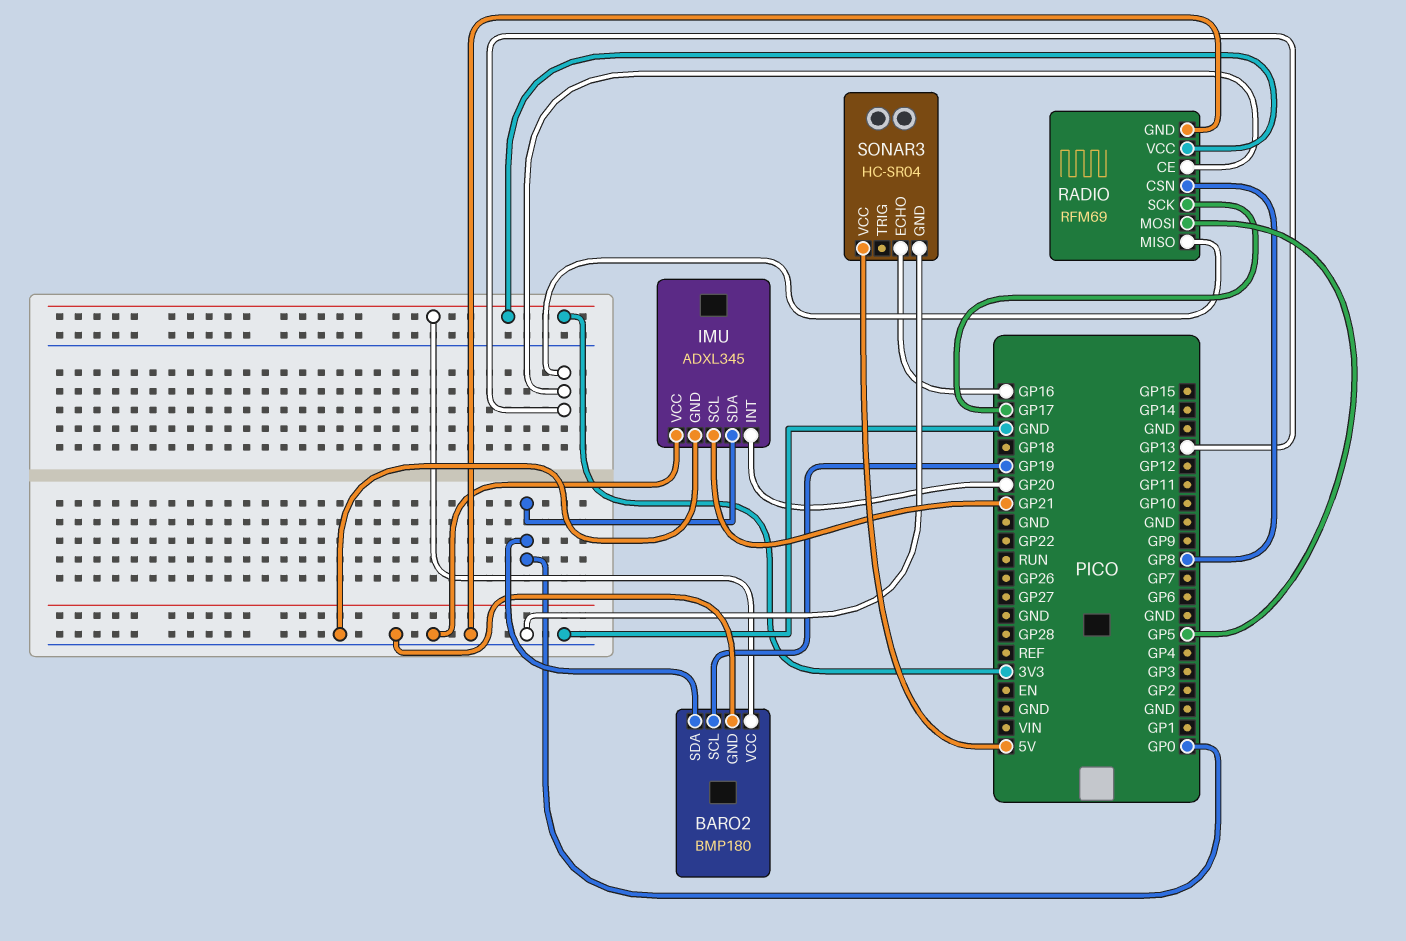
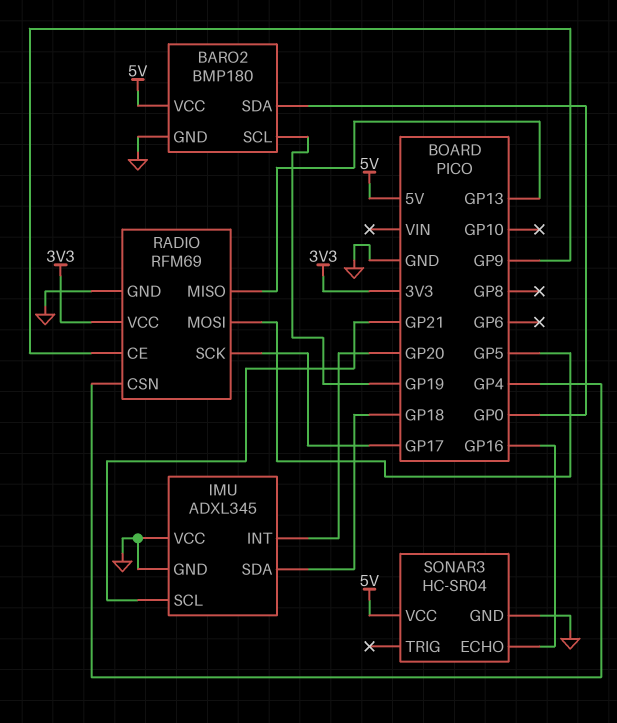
BARO2 pin VCC: 3V3 -> 5V
IMU pin SDA: GP0 -> GP18
RADIO pin CE: GP13 -> GP9
RADIO pin CSN: GP8 -> GP4

